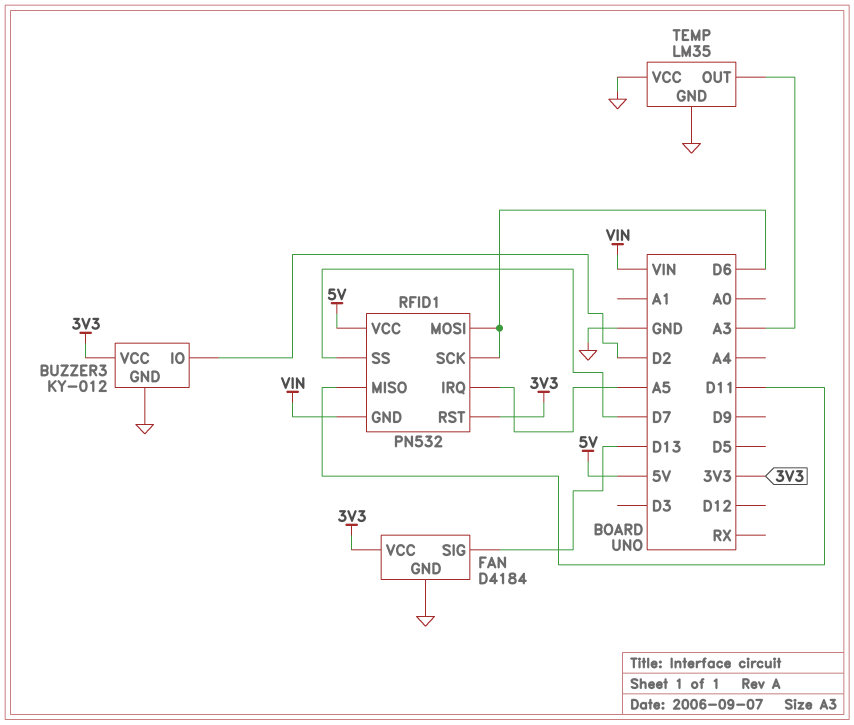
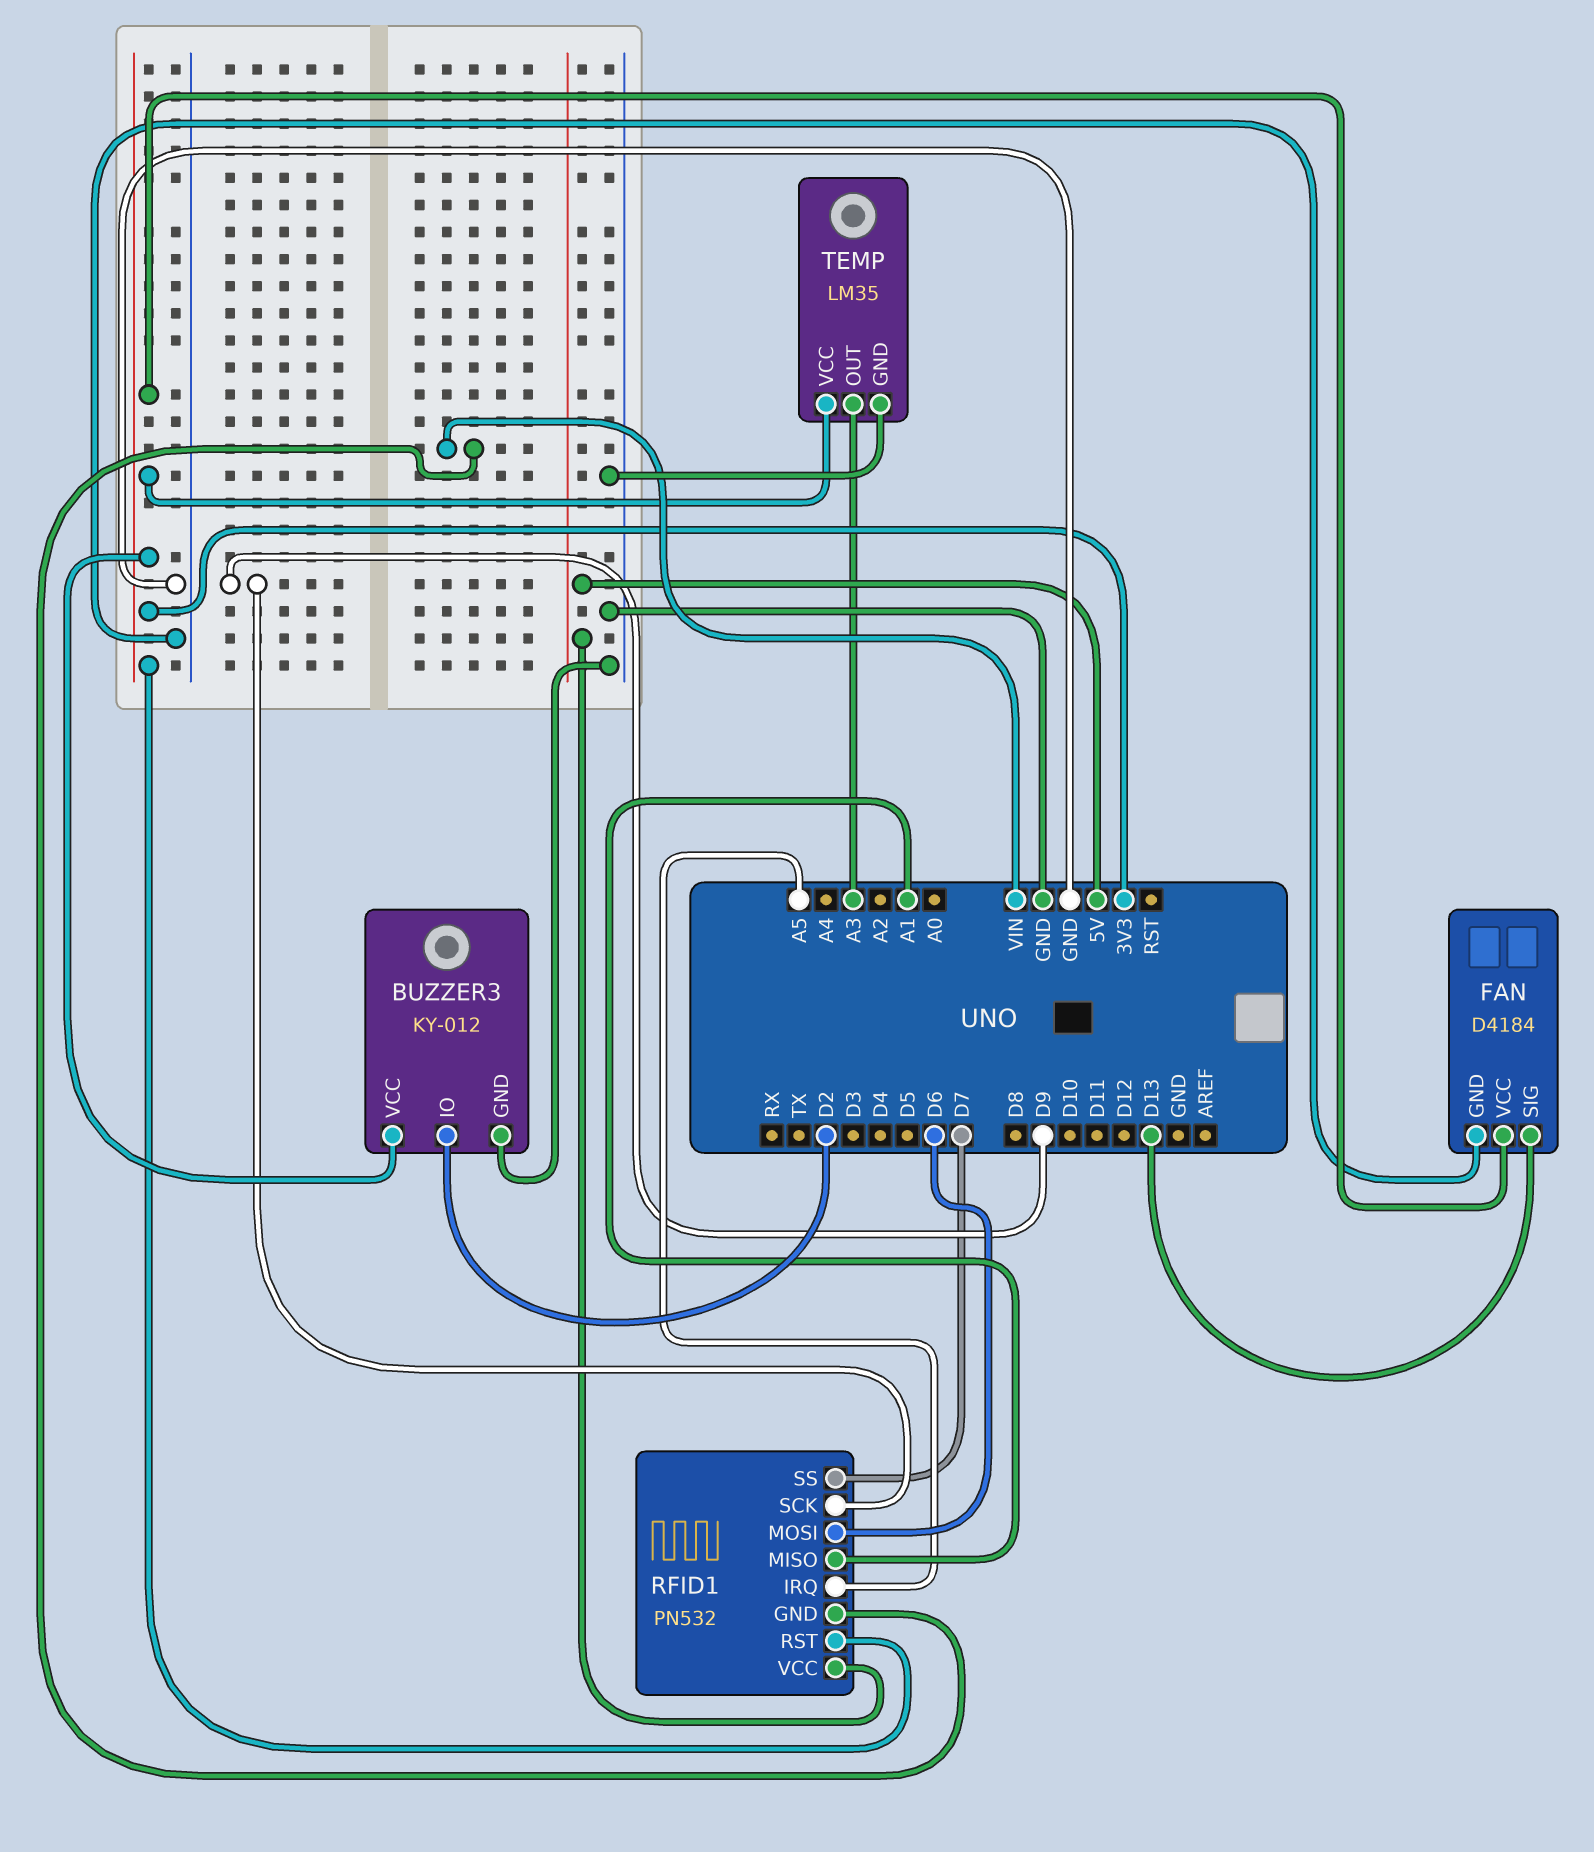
RFID1 pin MISO: D11 -> A1
RFID1 pin SCK: D6 -> D9
TEMP pin VCC: GND -> 3V3

